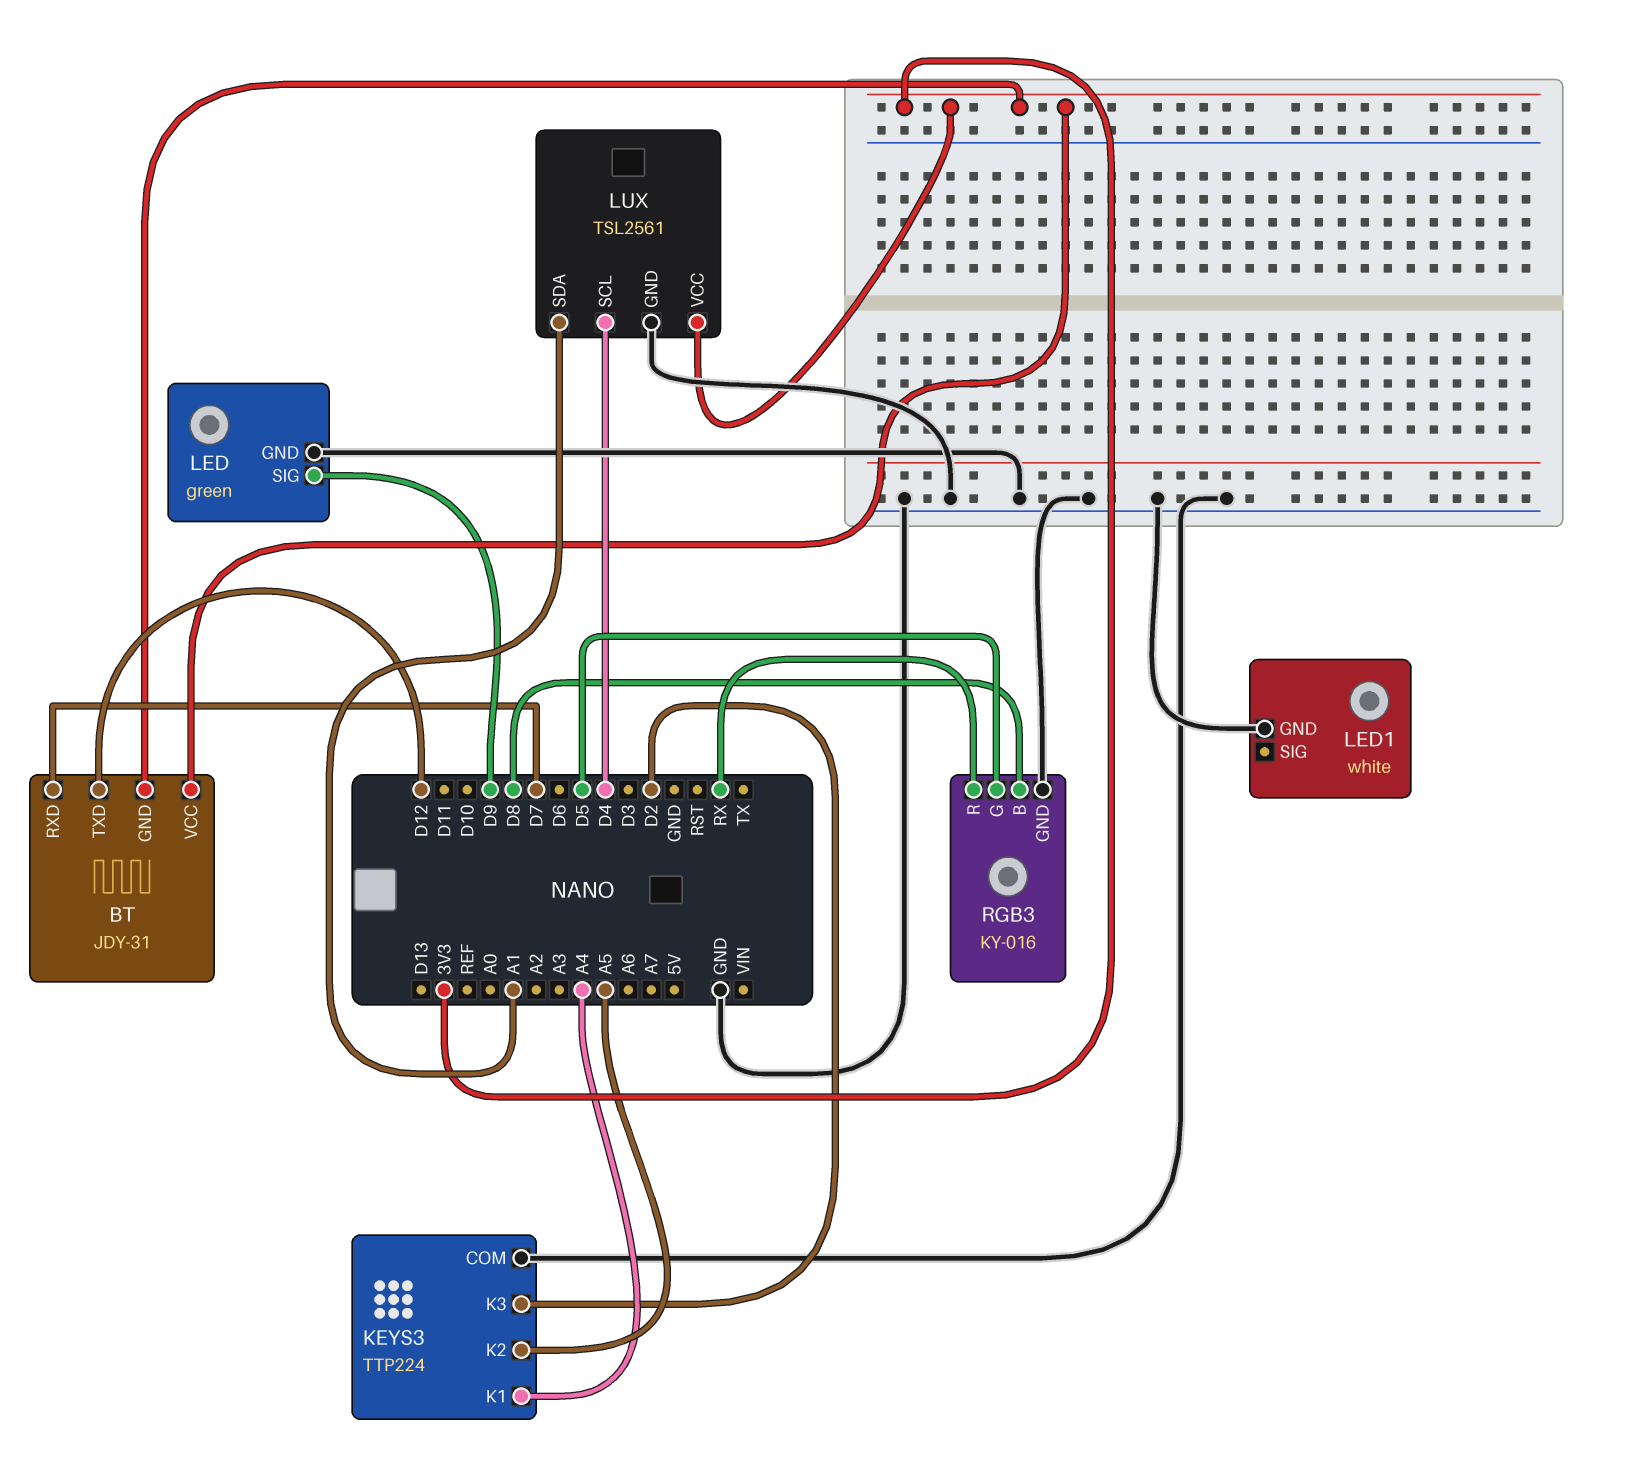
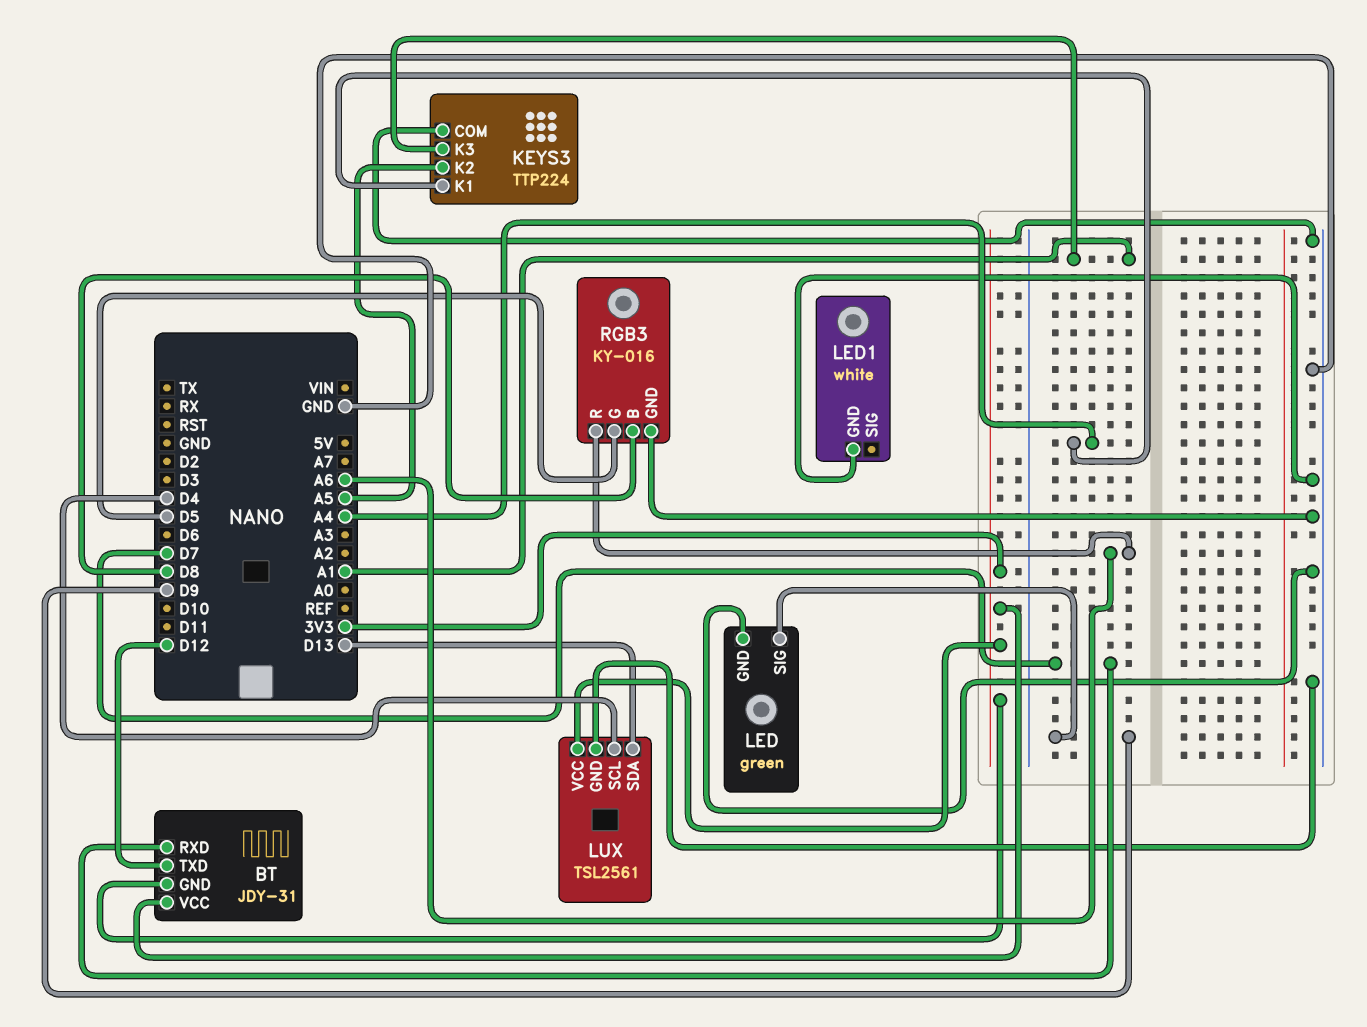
KEYS3 pin K3: D2 -> A1
LUX pin SDA: A1 -> D13
RGB3 pin R: RX -> A6

